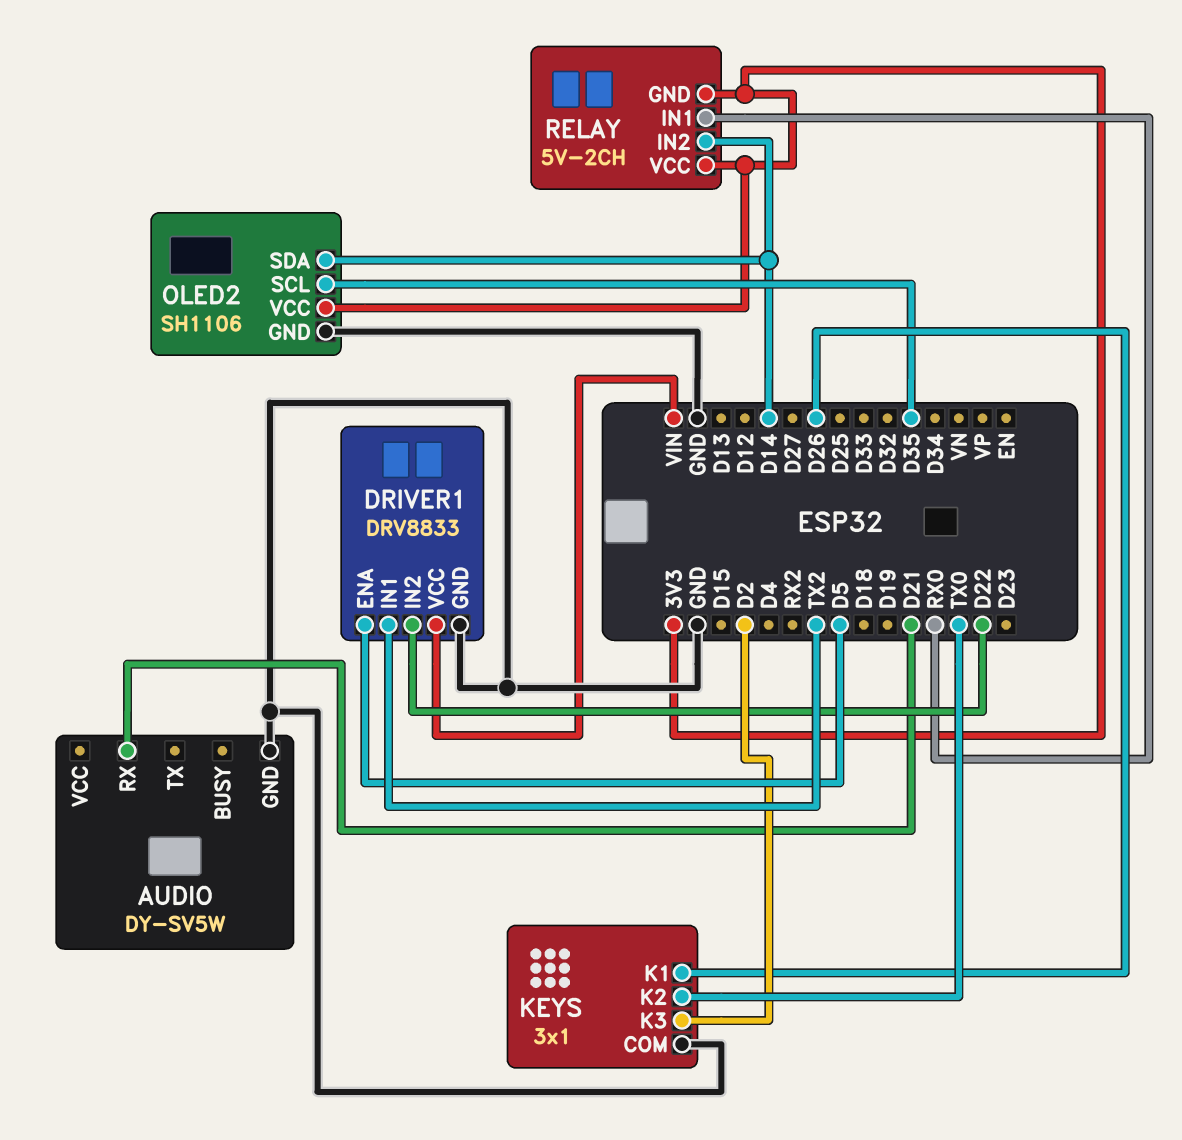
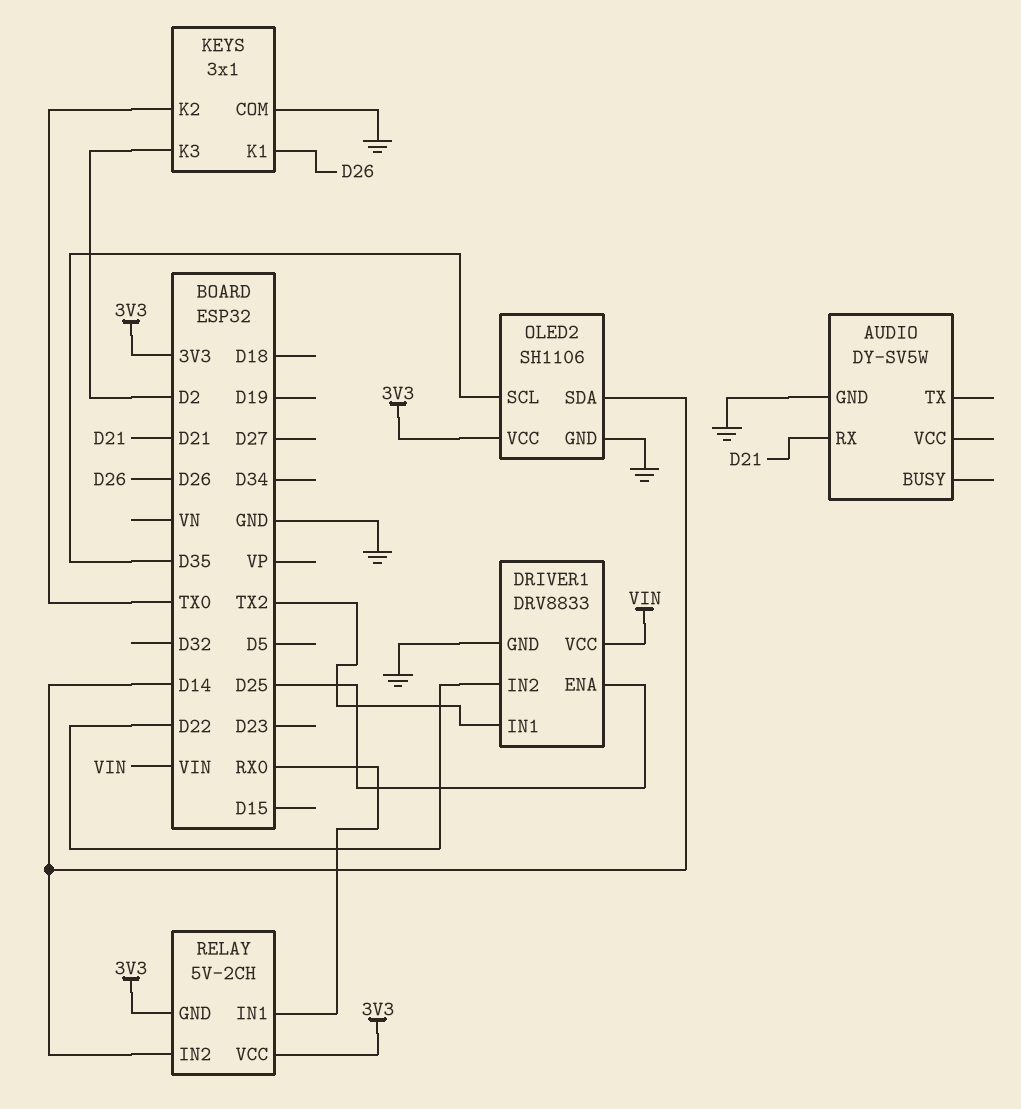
DRIVER1 pin ENA: D5 -> D25

